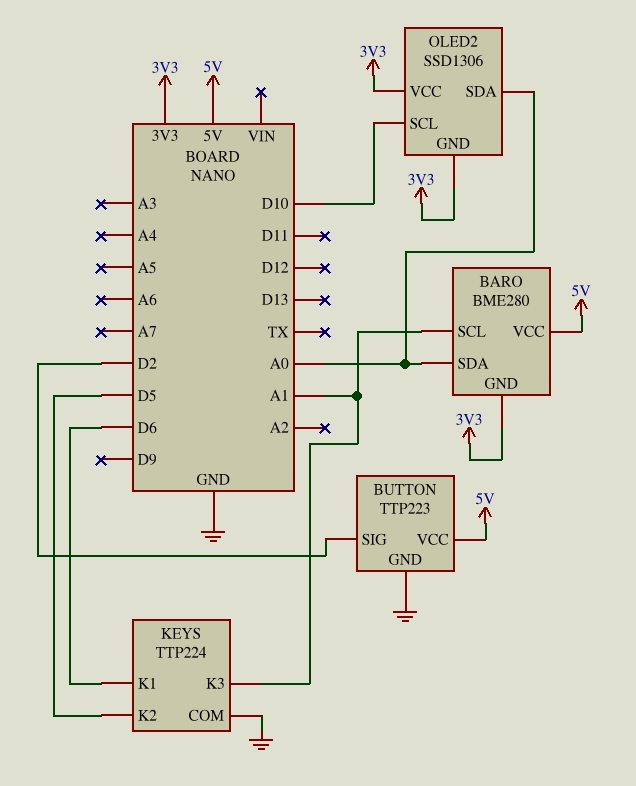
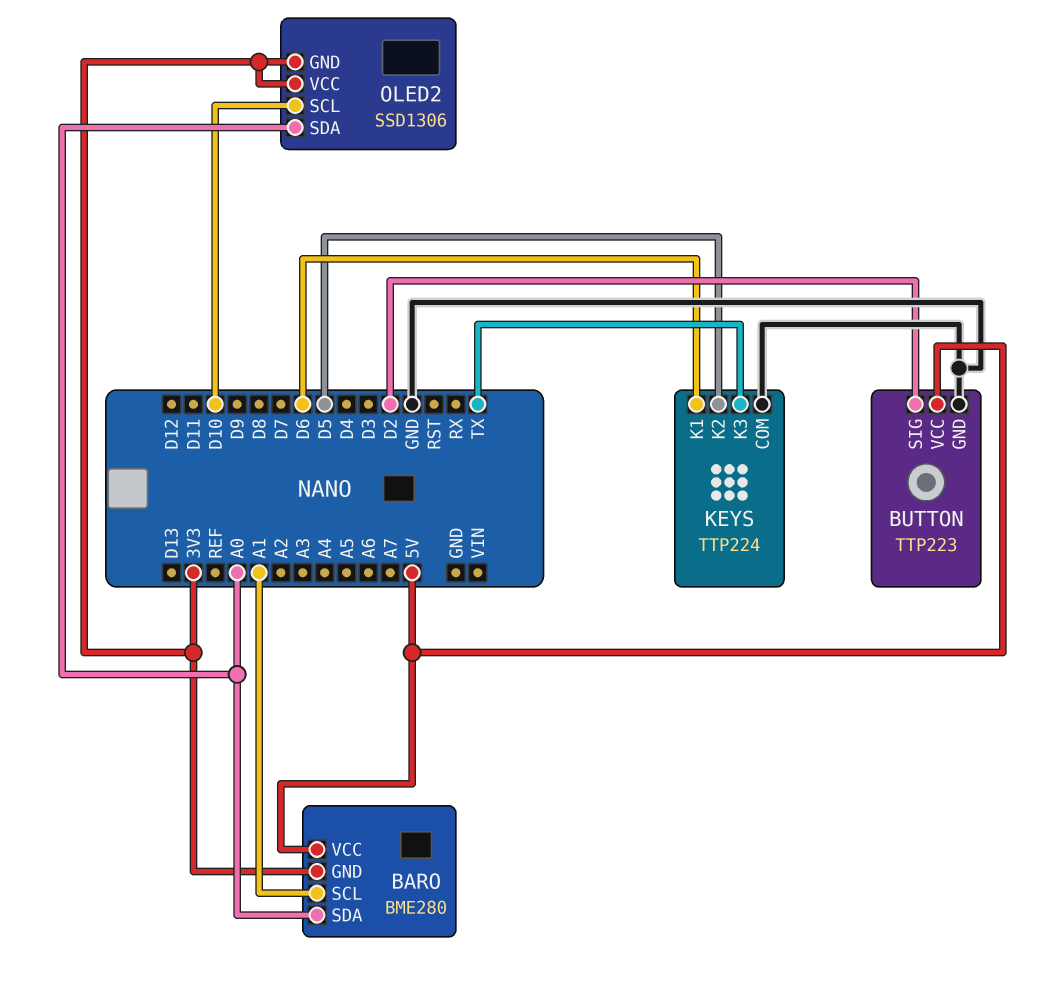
KEYS pin K3: A1 -> TX

